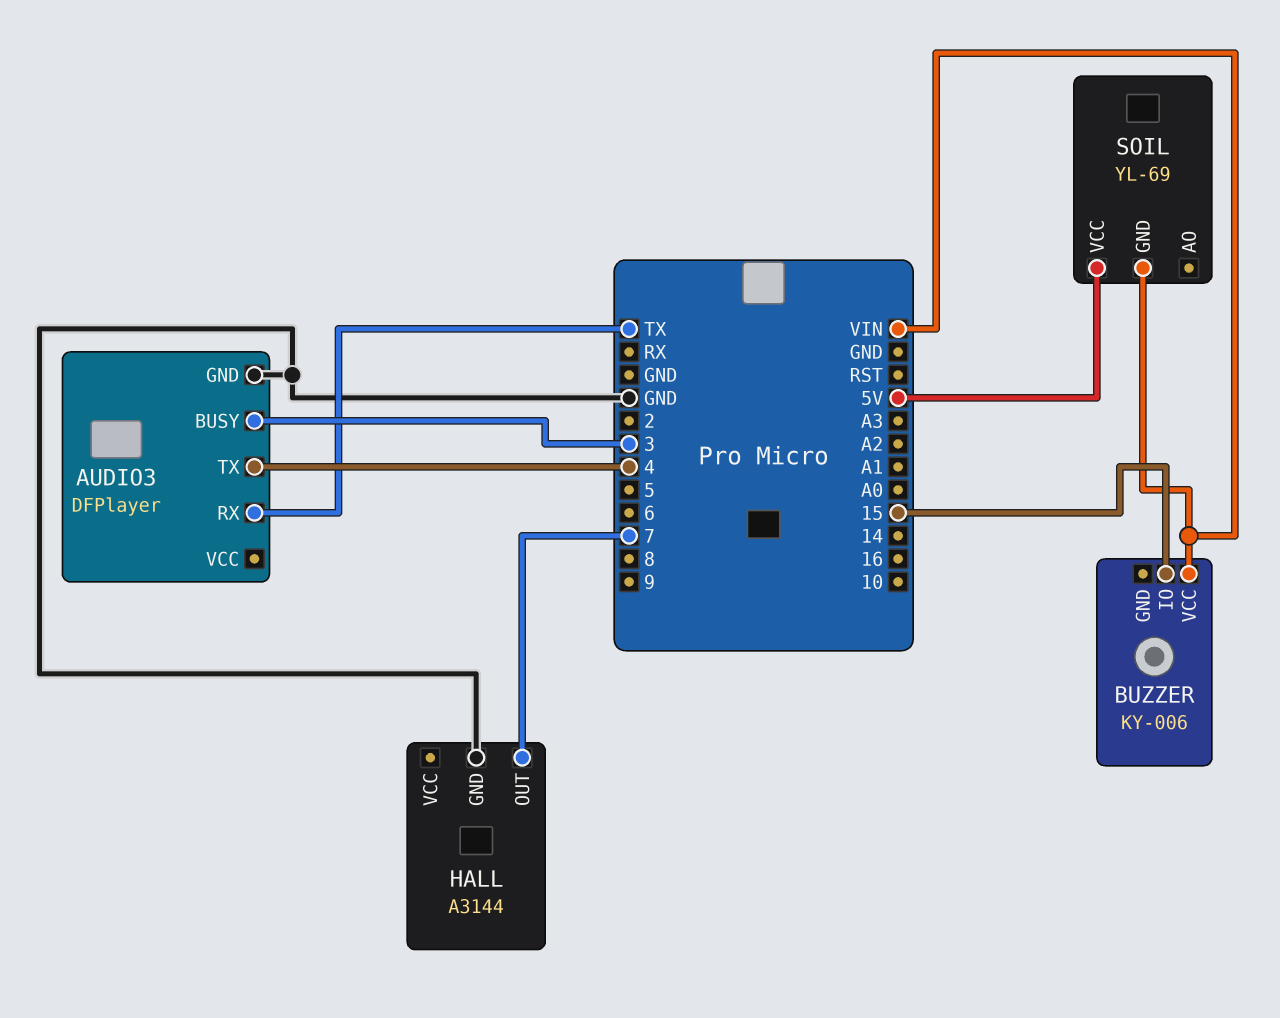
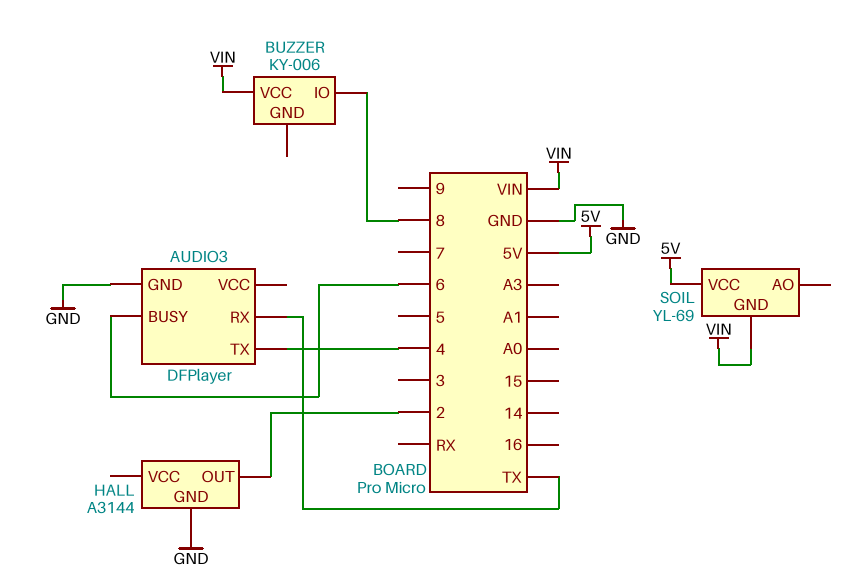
AUDIO3 pin BUSY: 3 -> 6
BUZZER pin IO: 15 -> 8
HALL pin OUT: 7 -> 2

